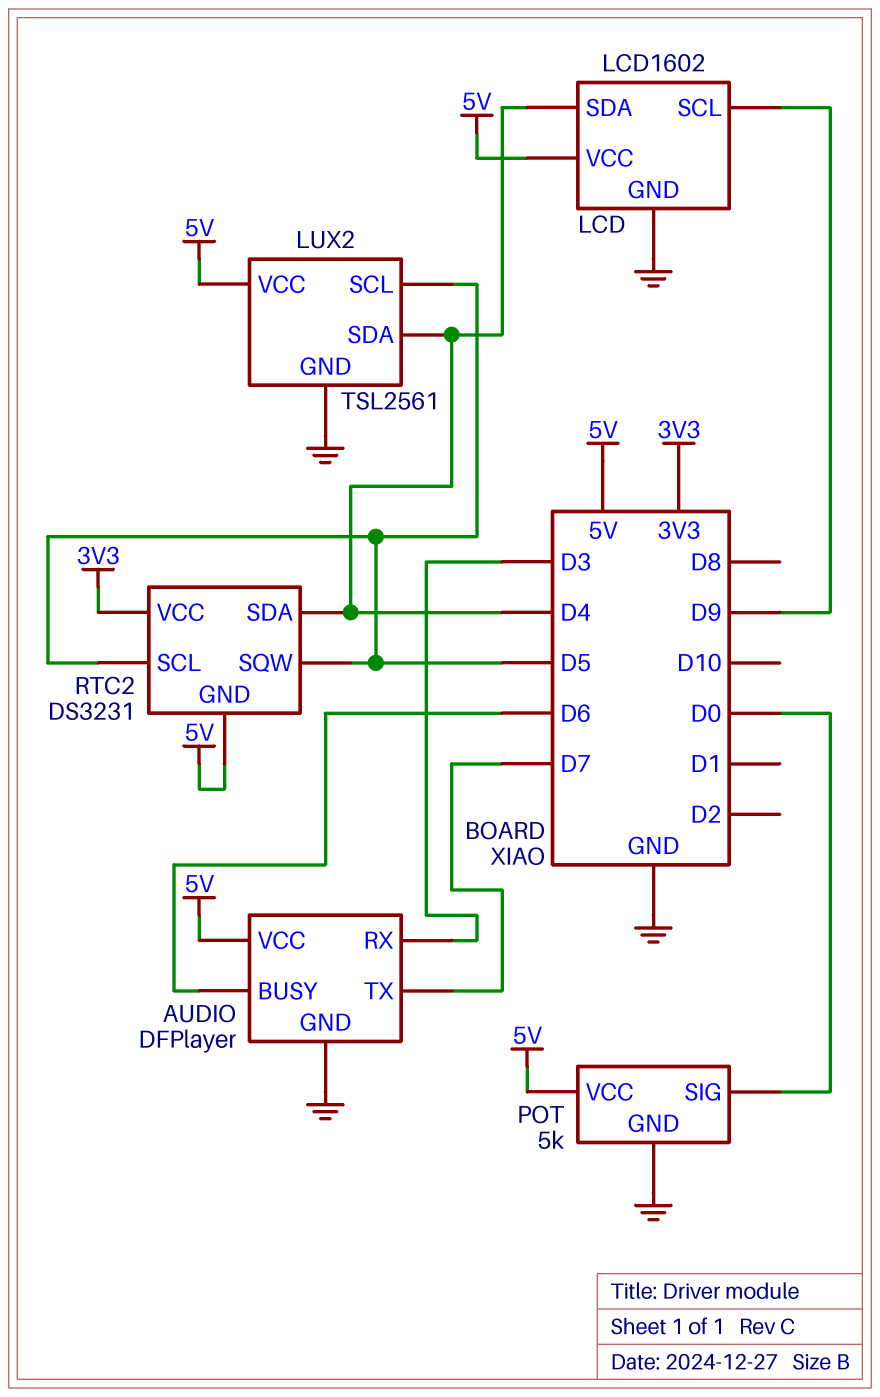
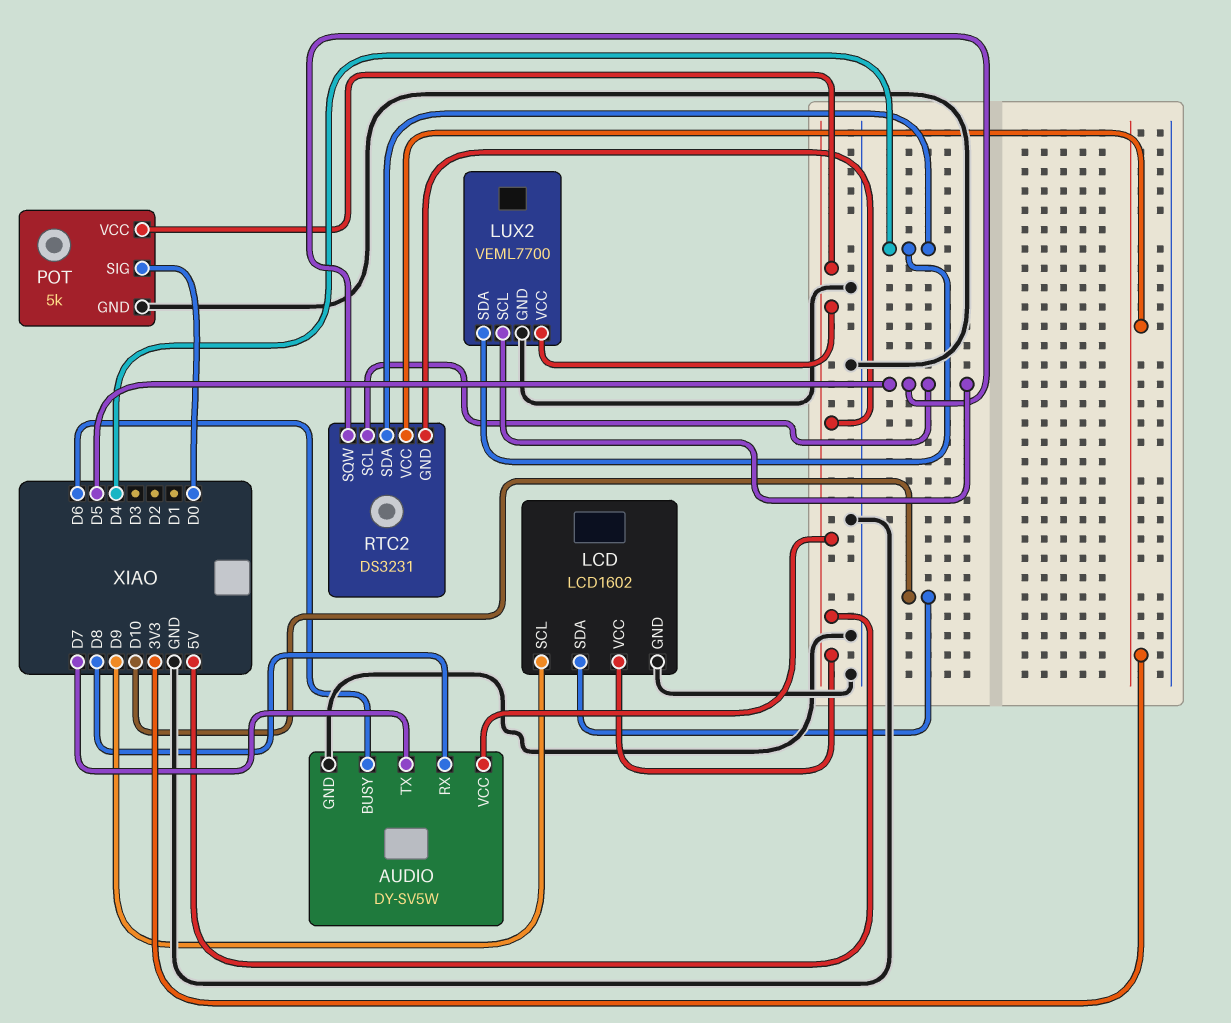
AUDIO: DFPlayer -> DY-SV5W
AUDIO pin RX: D3 -> D8
LCD pin SDA: D4 -> D10
LUX2: TSL2561 -> VEML7700

